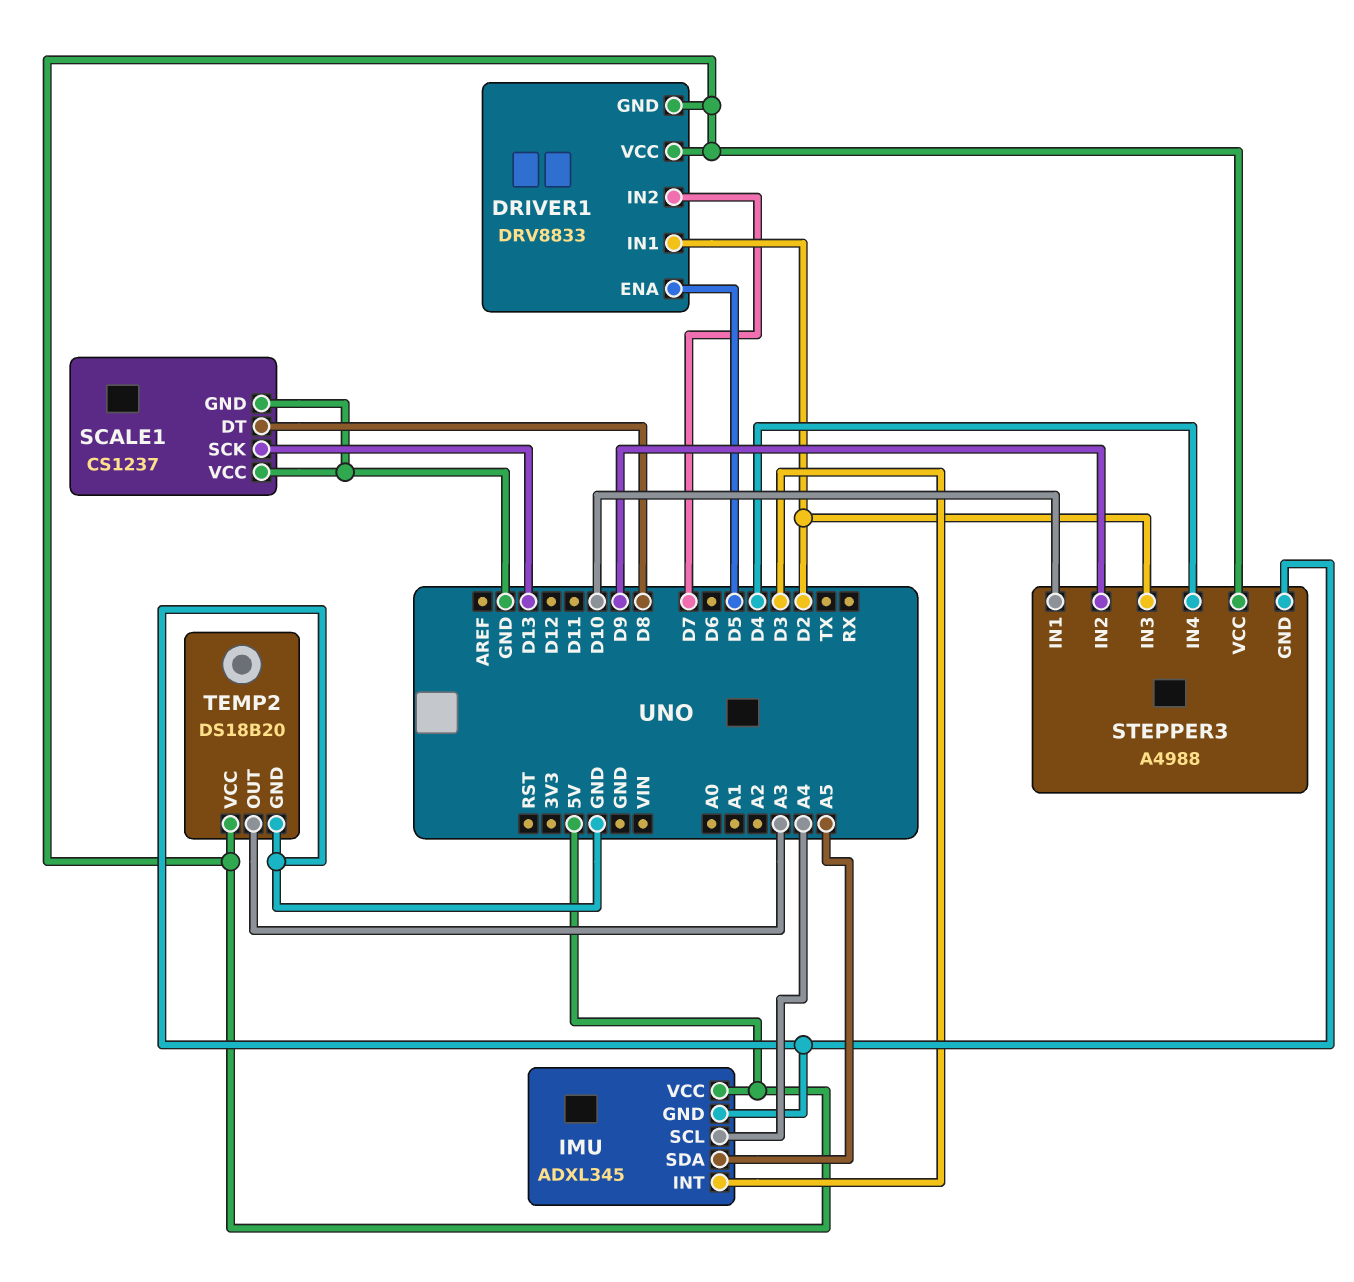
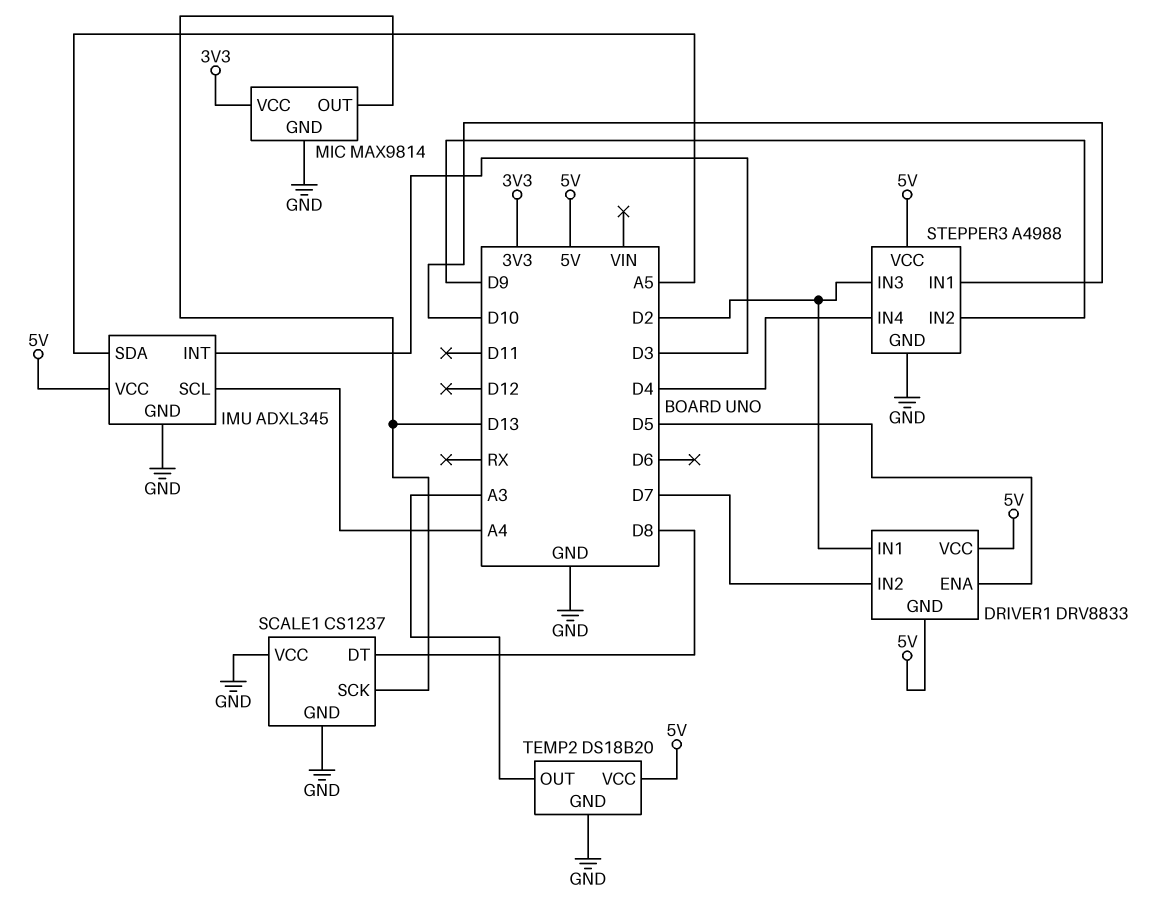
MIC: none -> MAX9814
MIC pin GND: none -> GND
MIC pin OUT: none -> D13
MIC pin VCC: none -> 3V3

